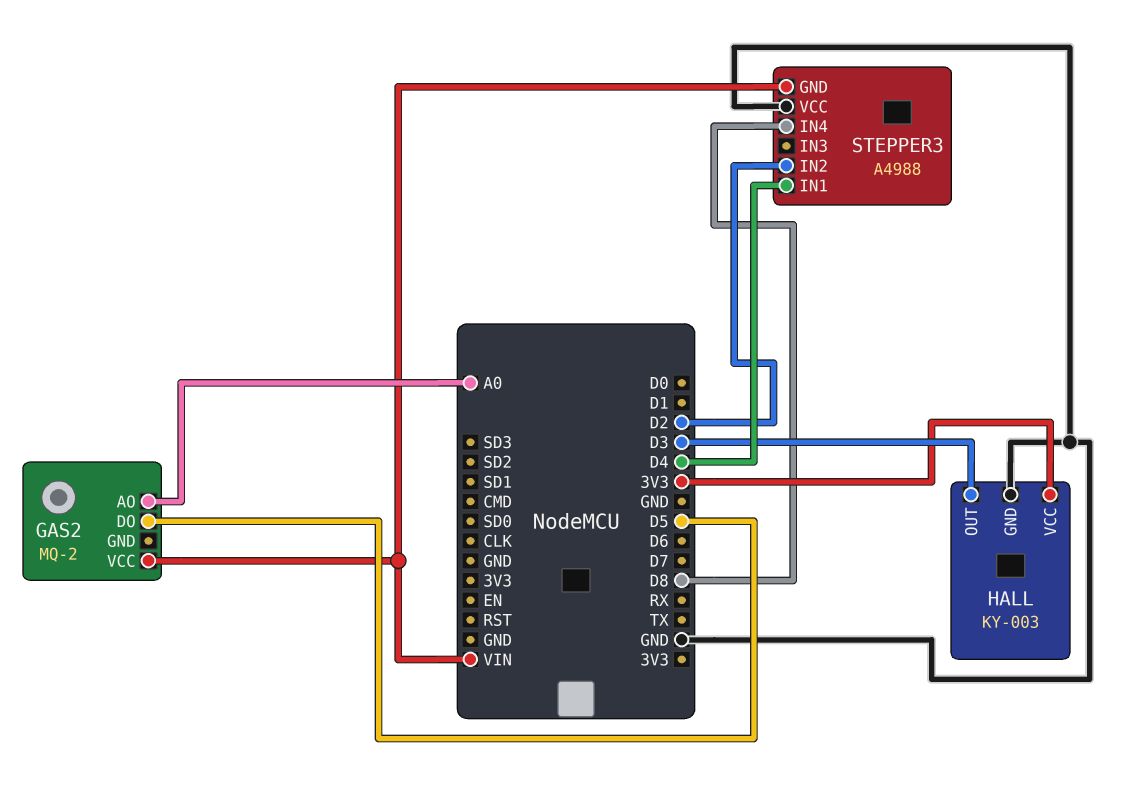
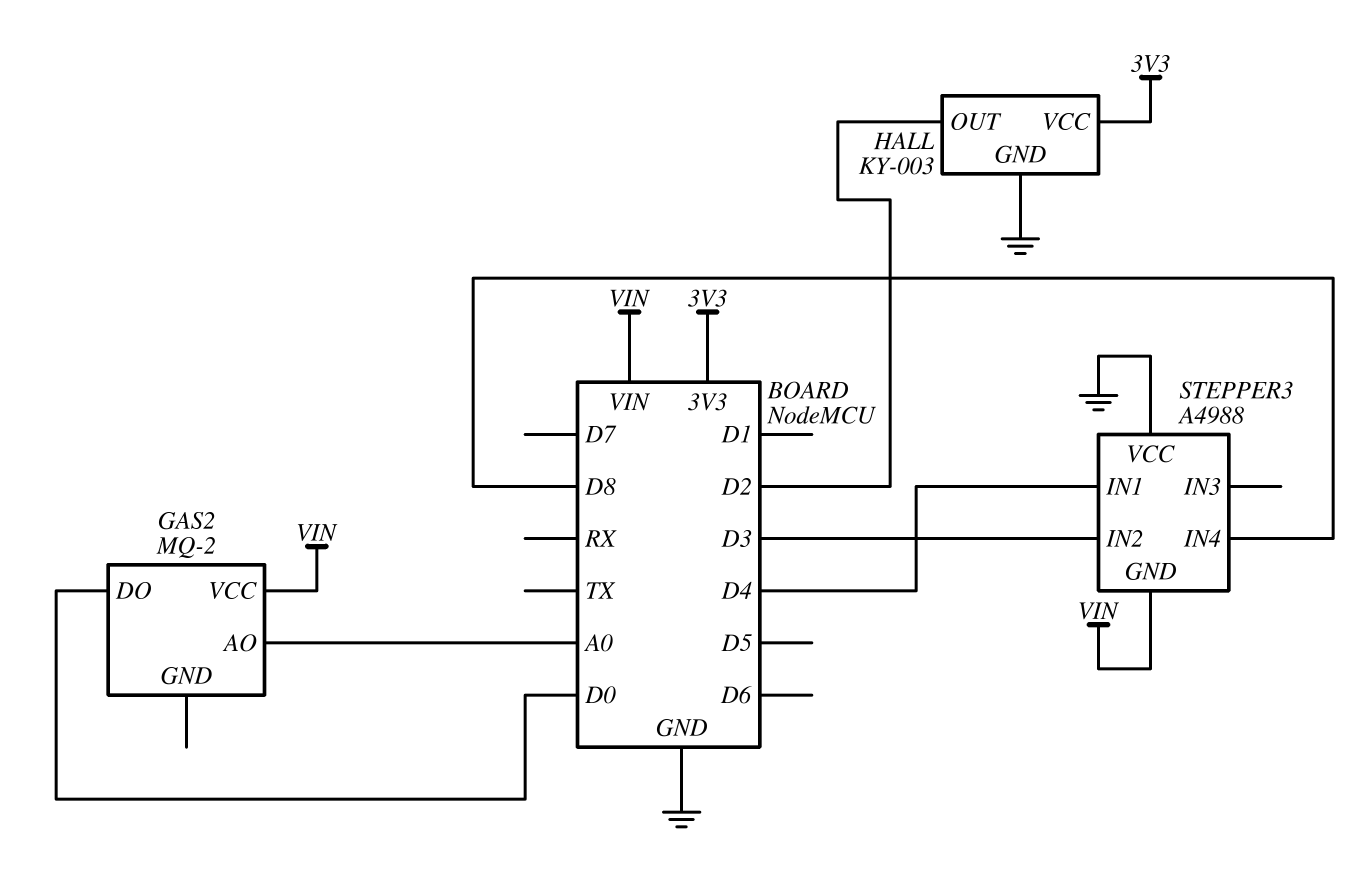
GAS2 pin DO: D5 -> D0
HALL pin OUT: D3 -> D2
STEPPER3 pin IN2: D2 -> D3

